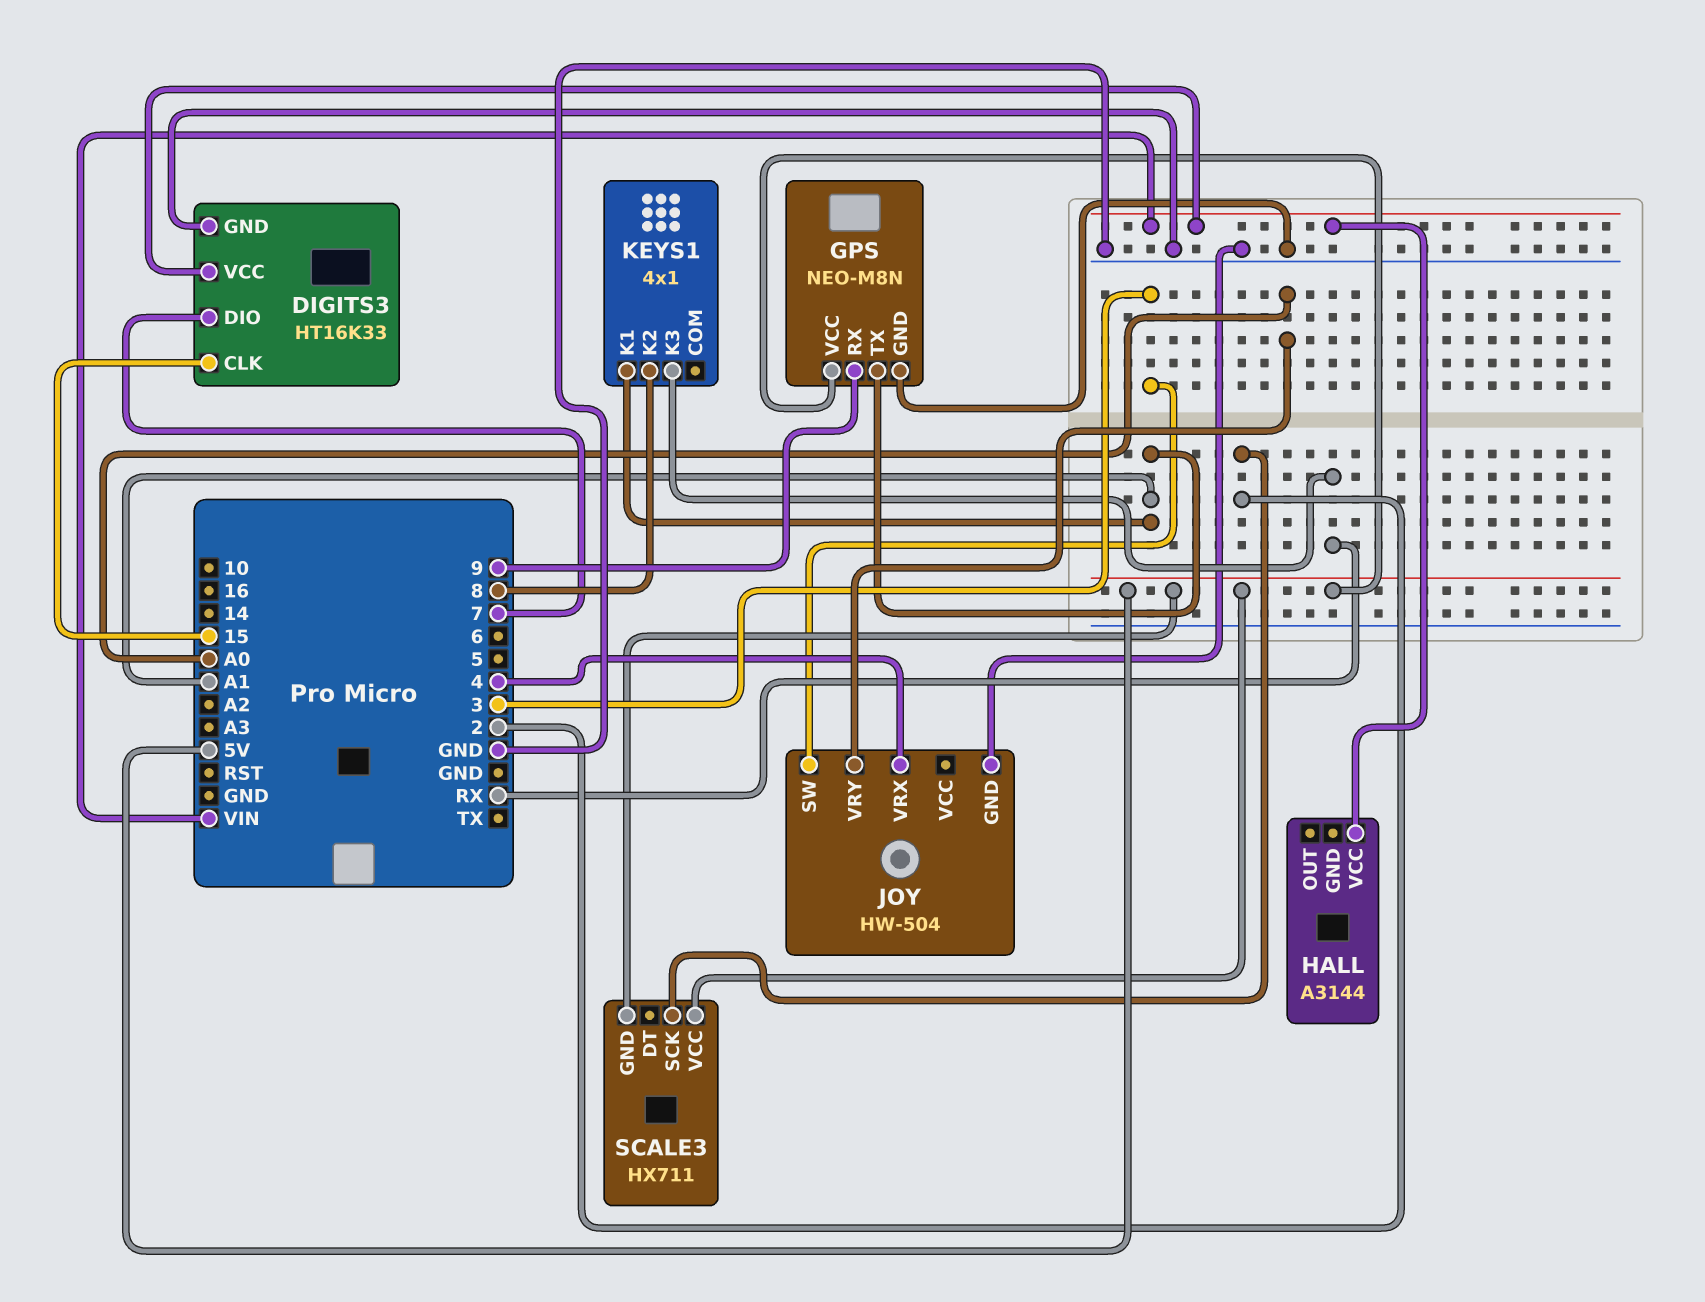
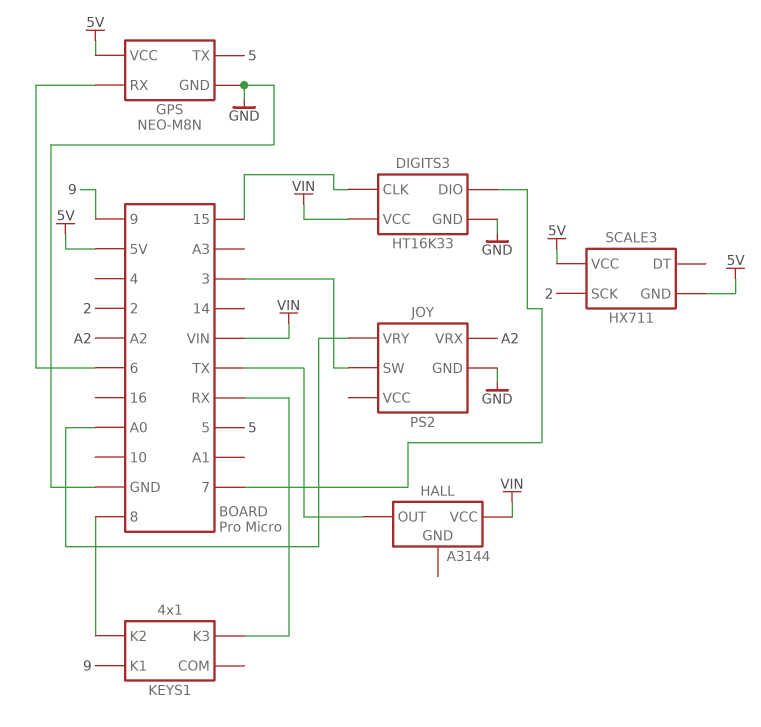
GPS pin RX: 9 -> 6
GPS pin TX: A1 -> 5
HALL pin OUT: none -> TX
JOY: HW-504 -> PS2
JOY pin VRX: 4 -> A2
KEYS1 pin K1: A1 -> 9

